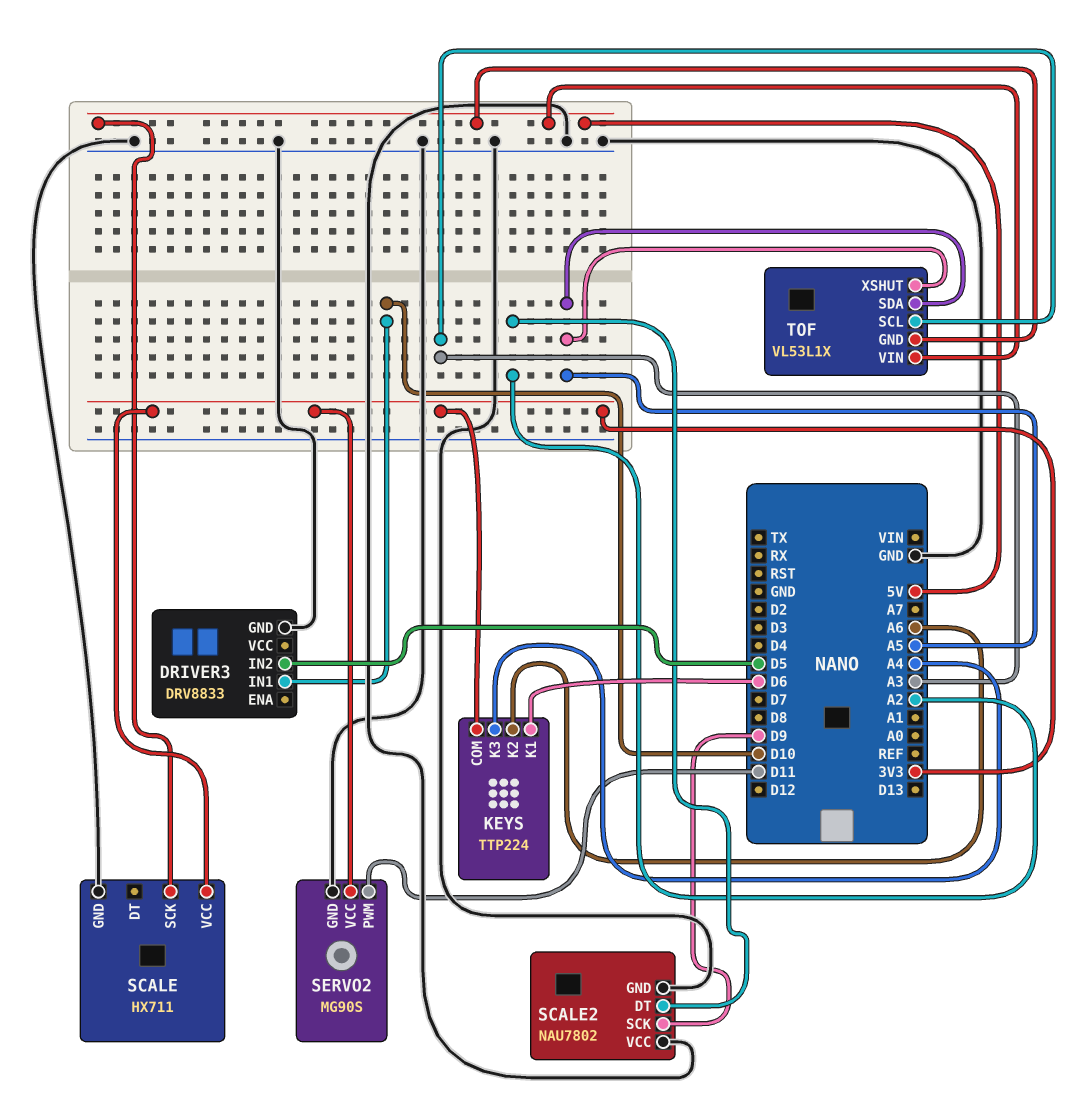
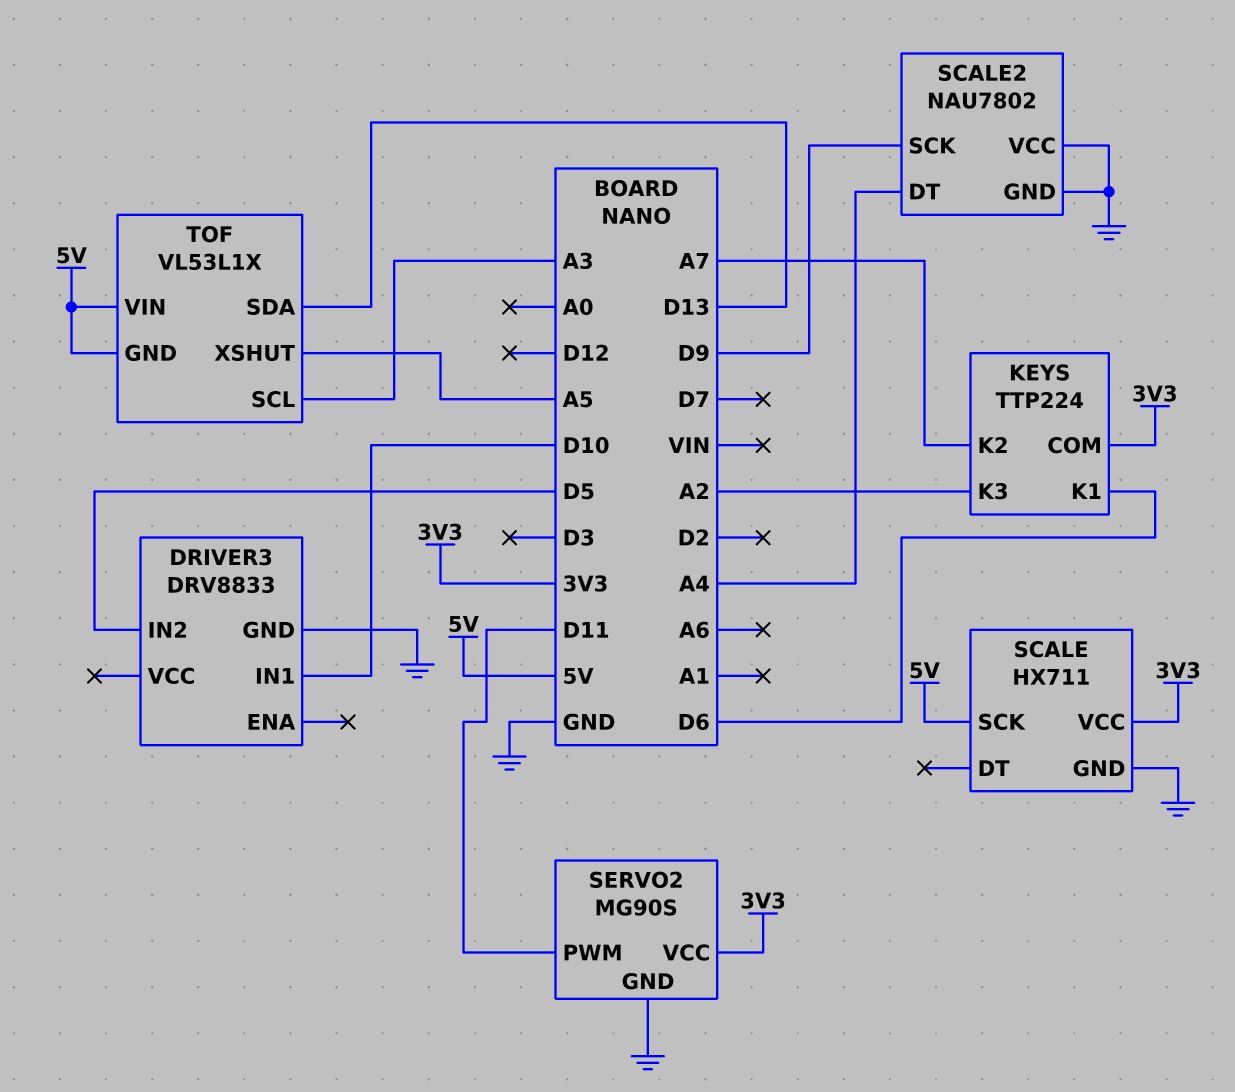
KEYS pin K2: A6 -> A7
KEYS pin K3: A4 -> A2
SCALE2 pin DT: A2 -> A4
TOF pin SDA: A5 -> D13

